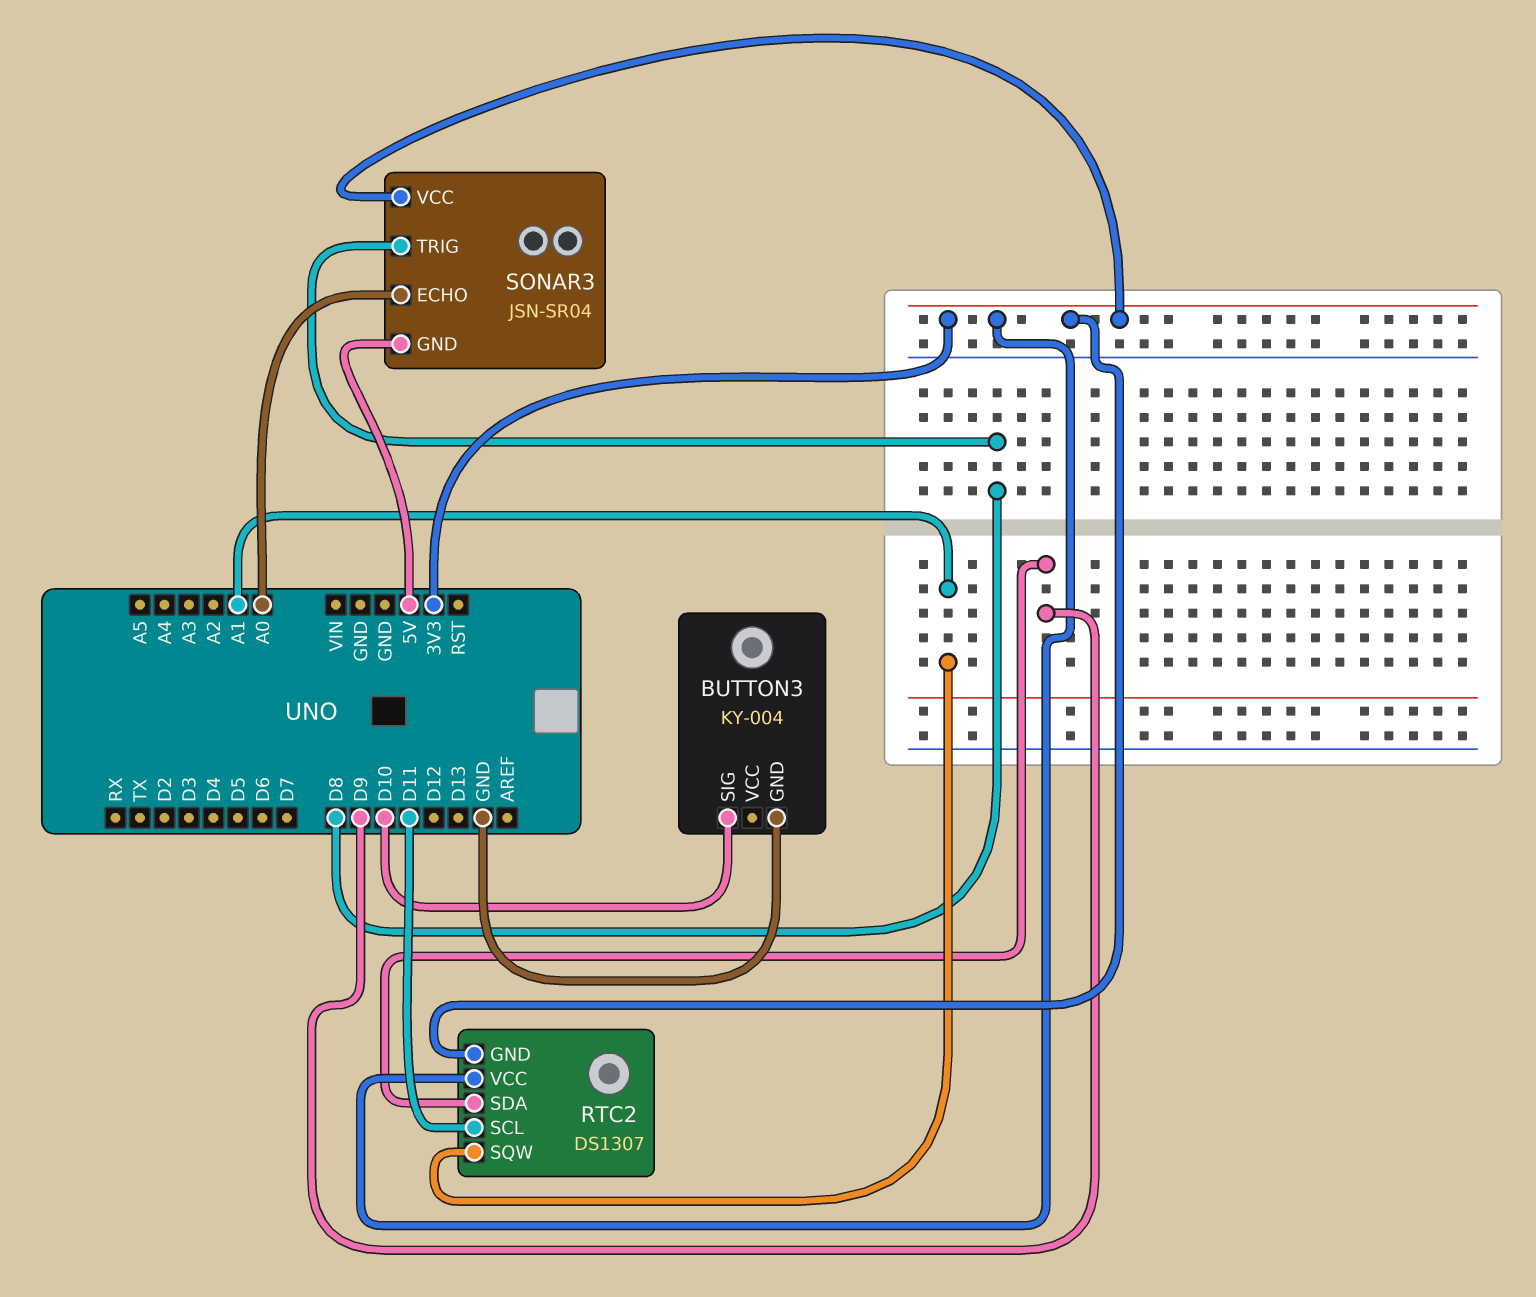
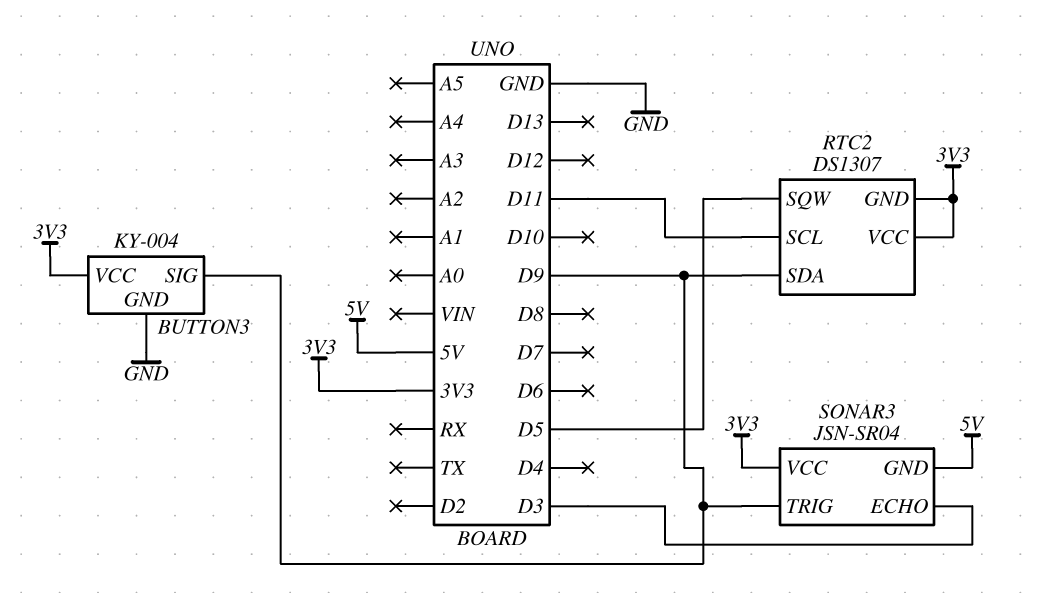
BUTTON3 pin SIG: D10 -> D9
BUTTON3 pin VCC: none -> 3V3
RTC2 pin SQW: A1 -> D5
SONAR3 pin ECHO: A0 -> D3
SONAR3 pin TRIG: D8 -> D9

